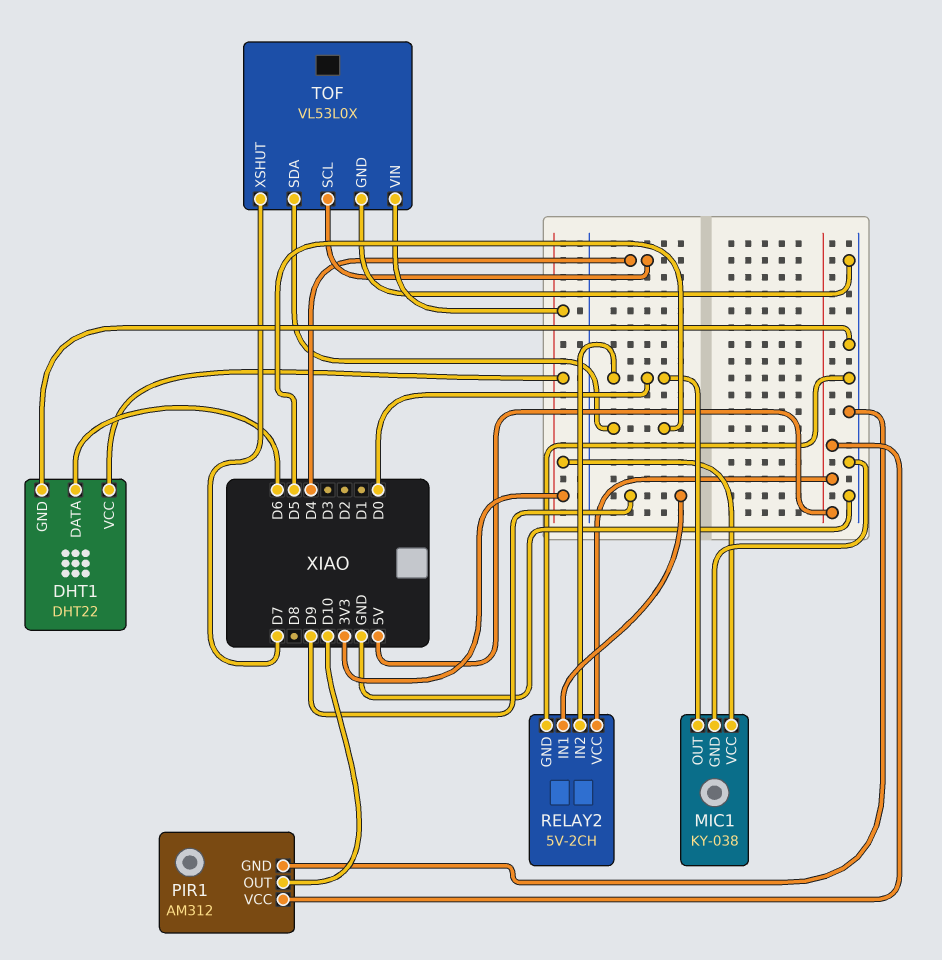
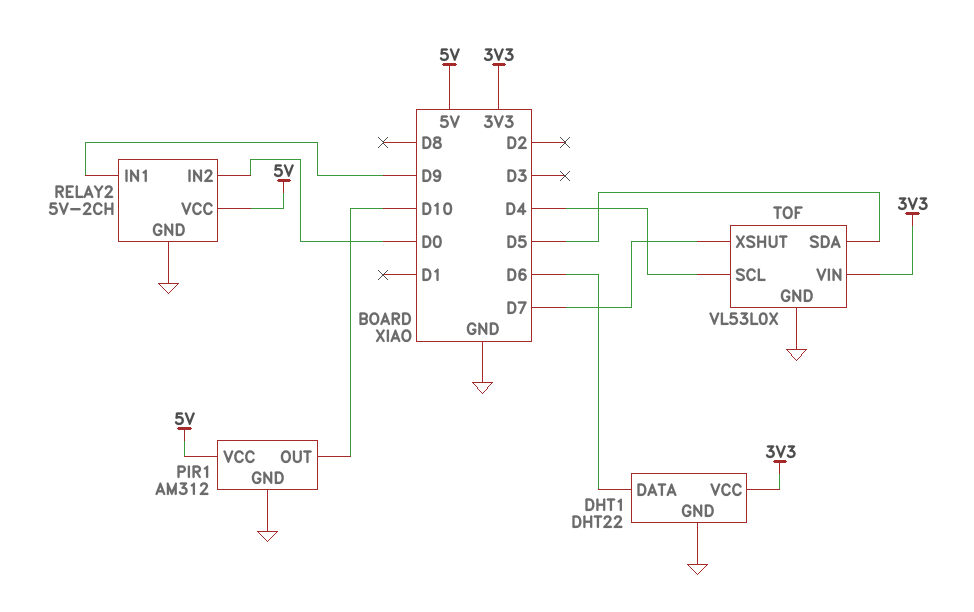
MIC1: KY-038 -> none
MIC1 pin GND: GND -> none
MIC1 pin OUT: D0 -> none
MIC1 pin VCC: 3V3 -> none

